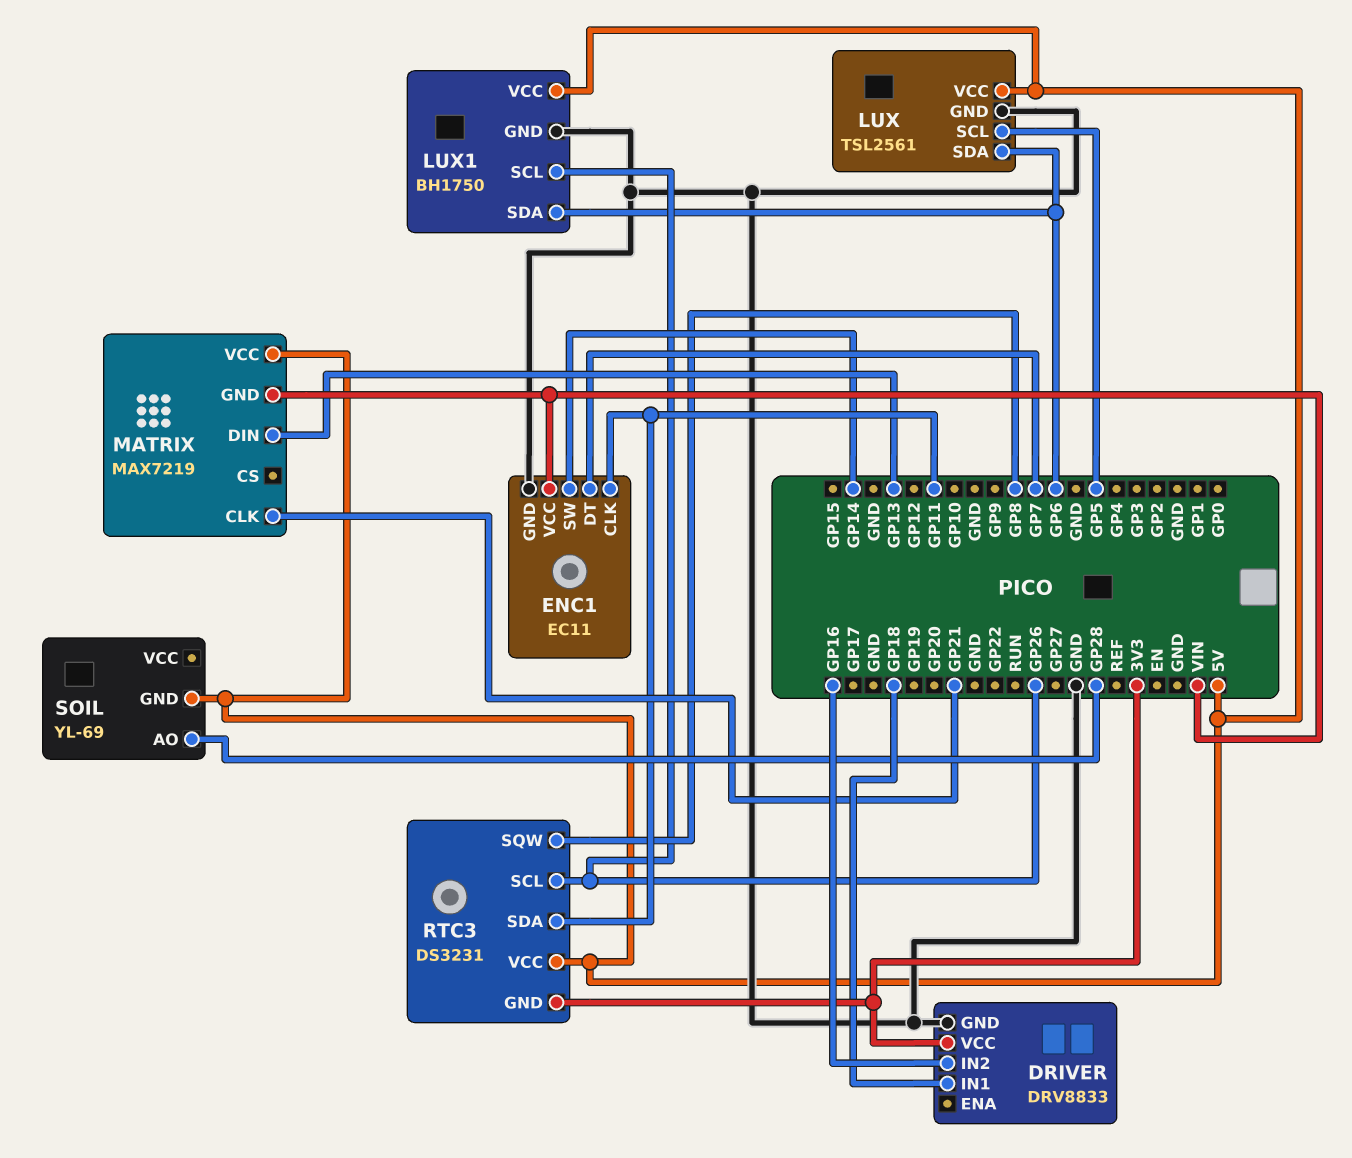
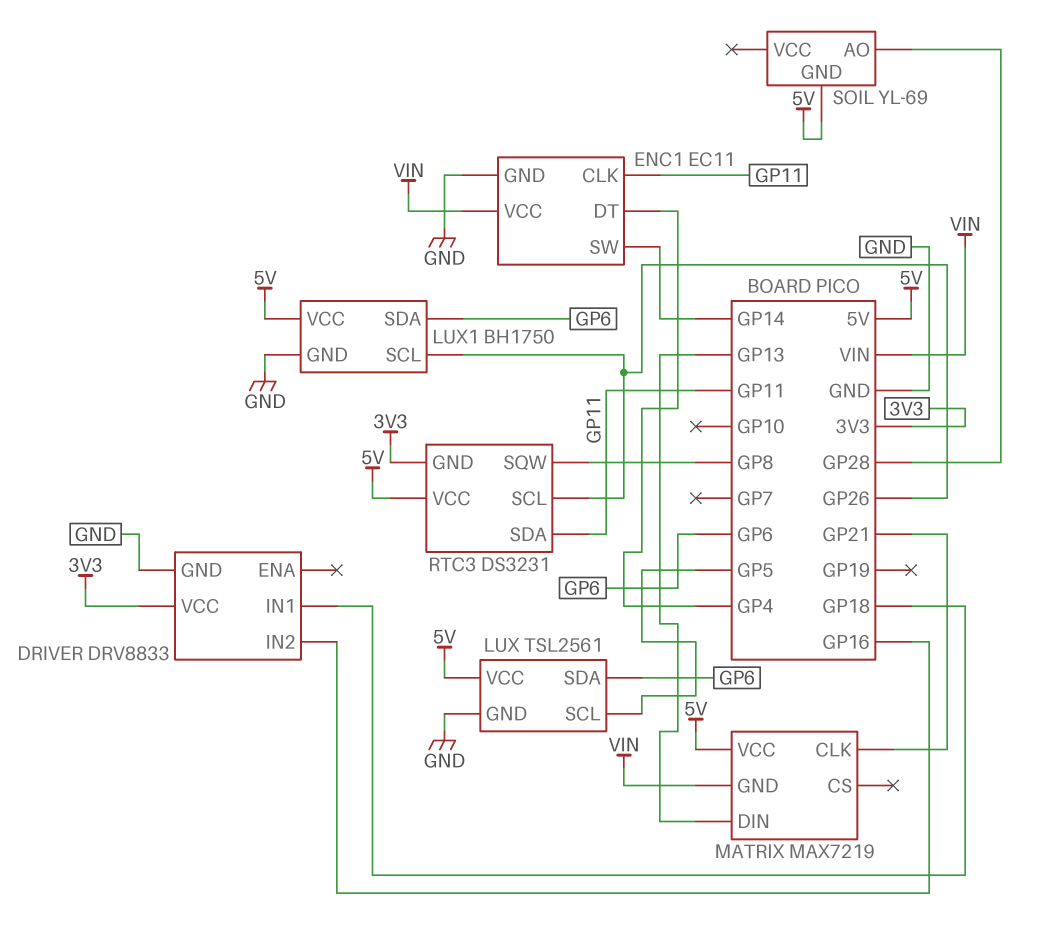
ENC1 pin DT: GP7 -> GP4

